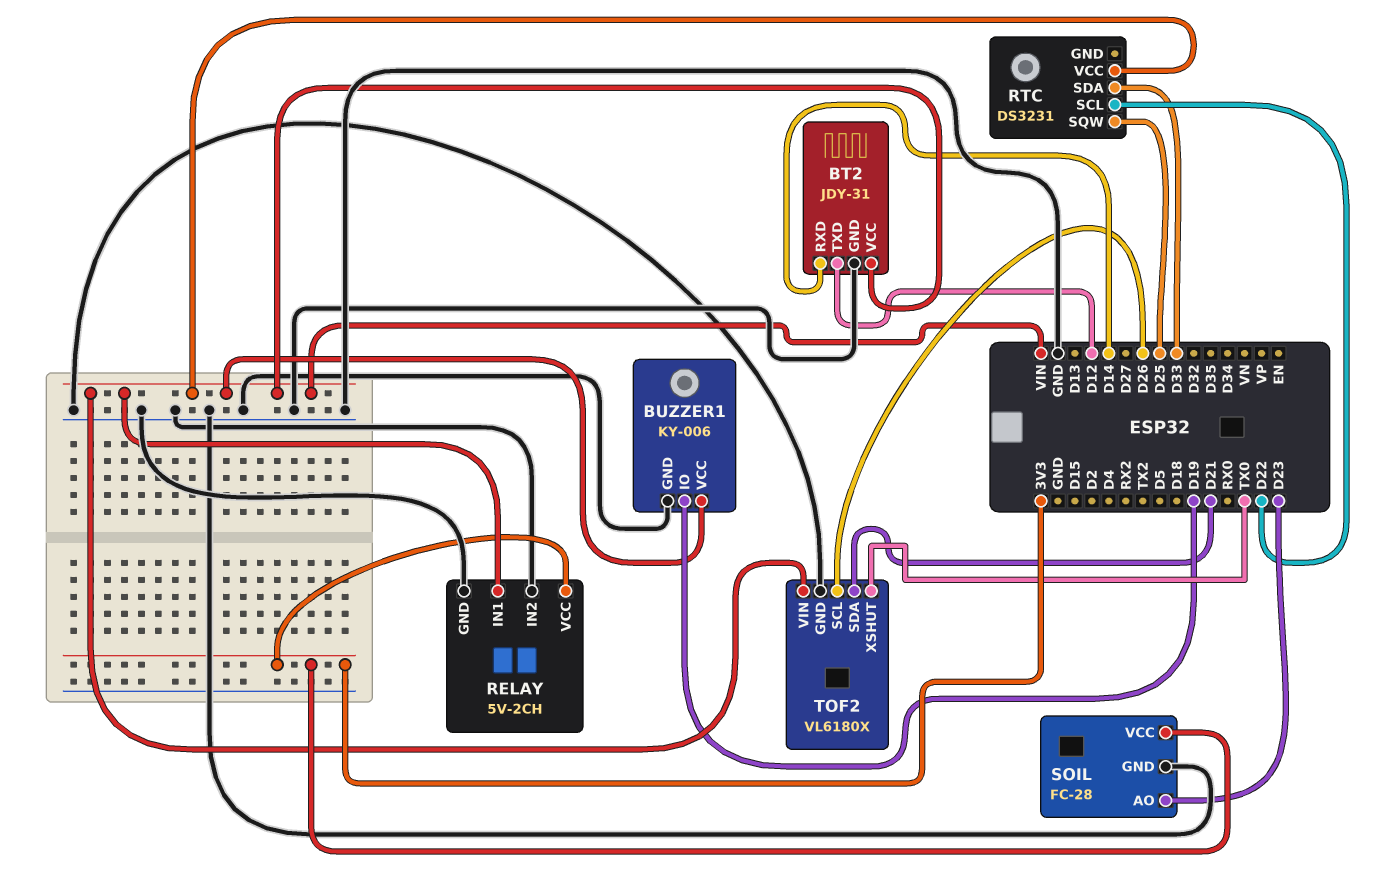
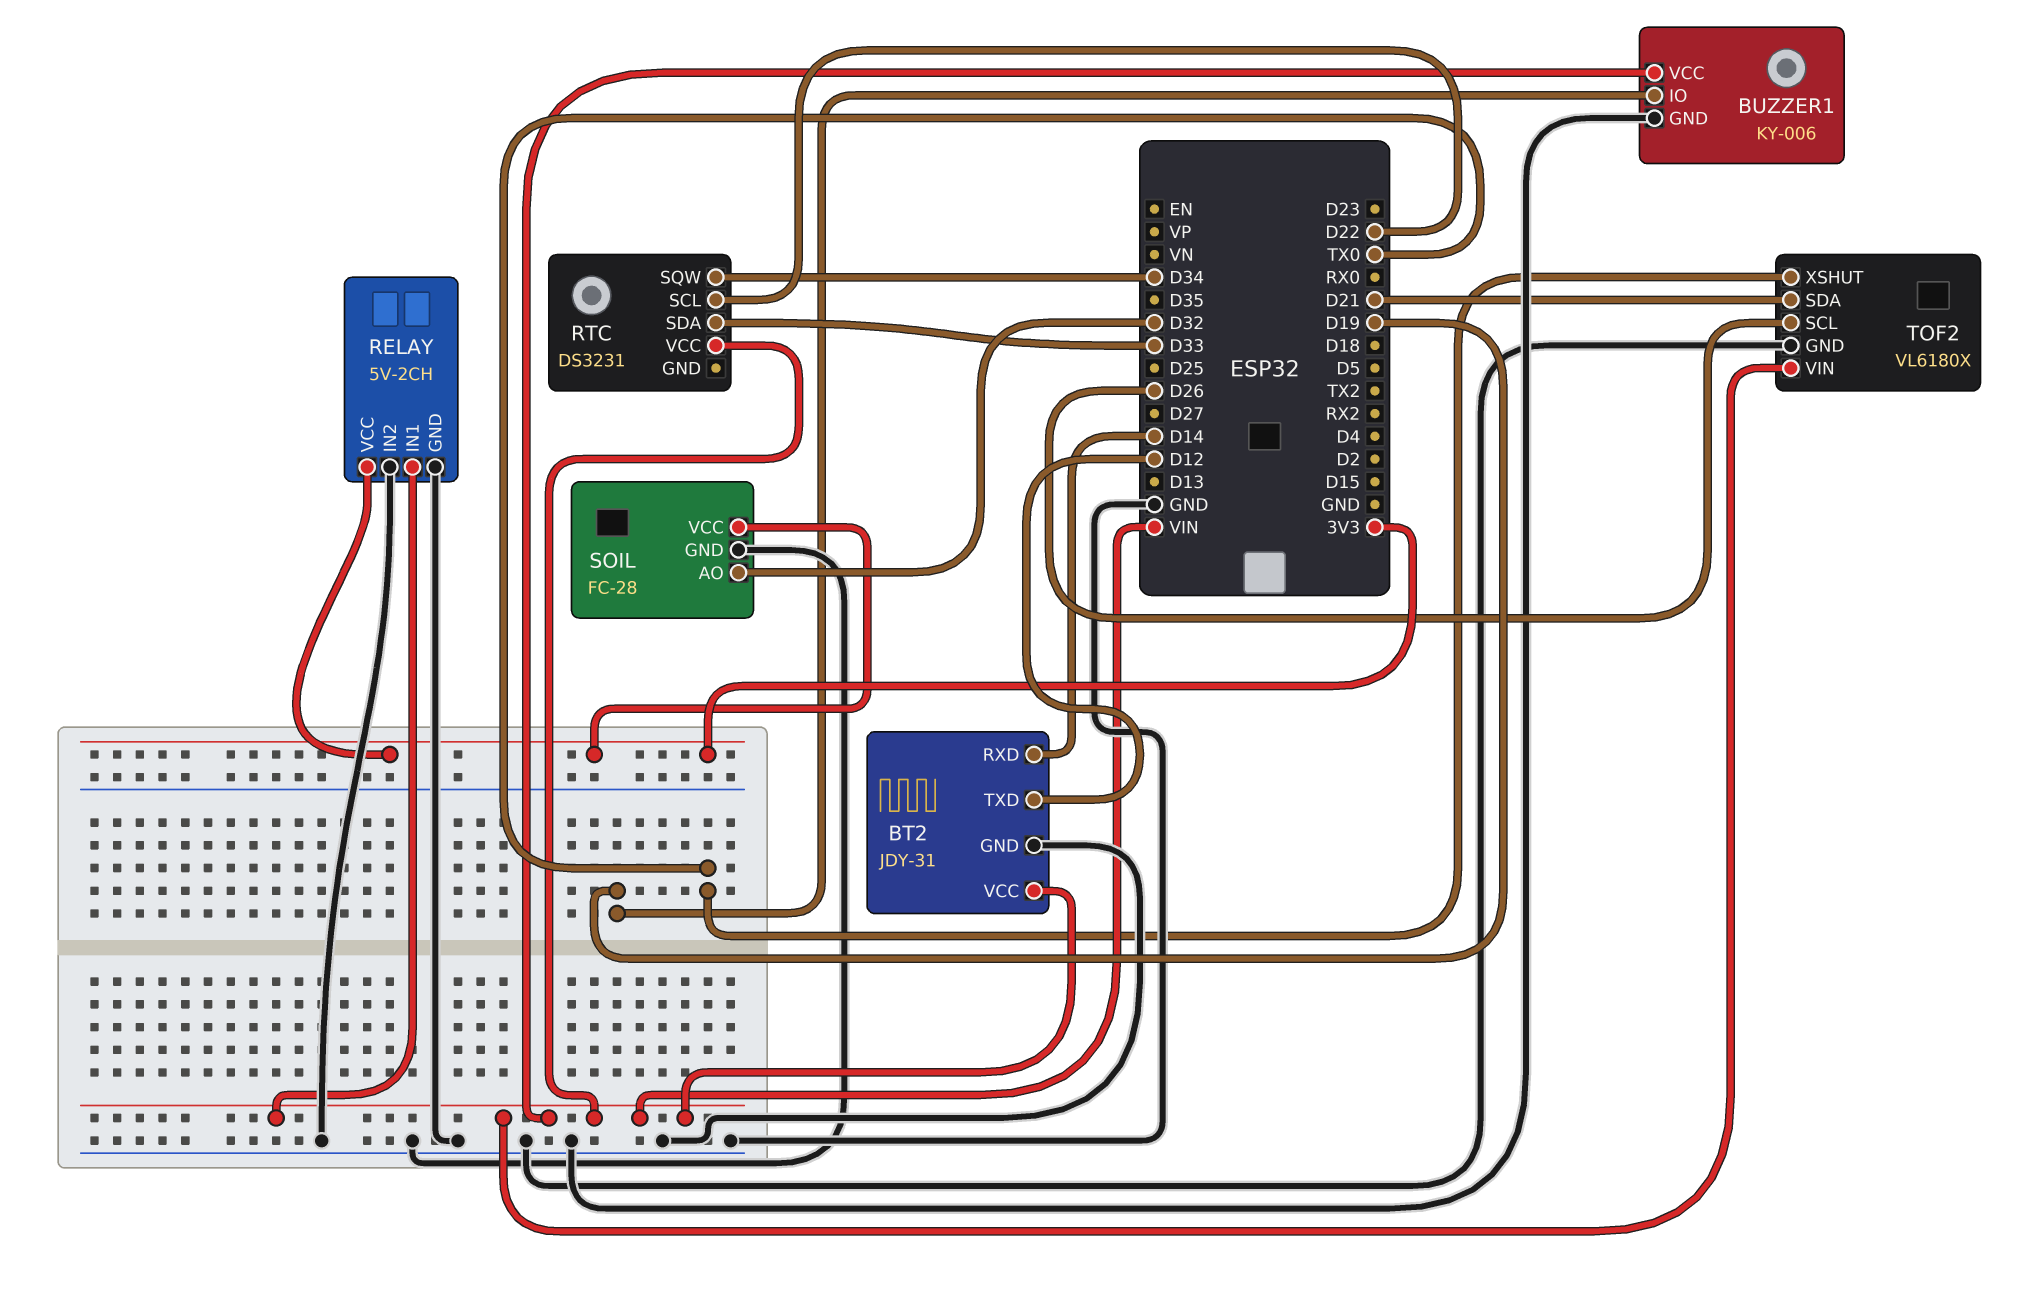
RTC pin SQW: D25 -> D34
SOIL pin AO: D23 -> D32

